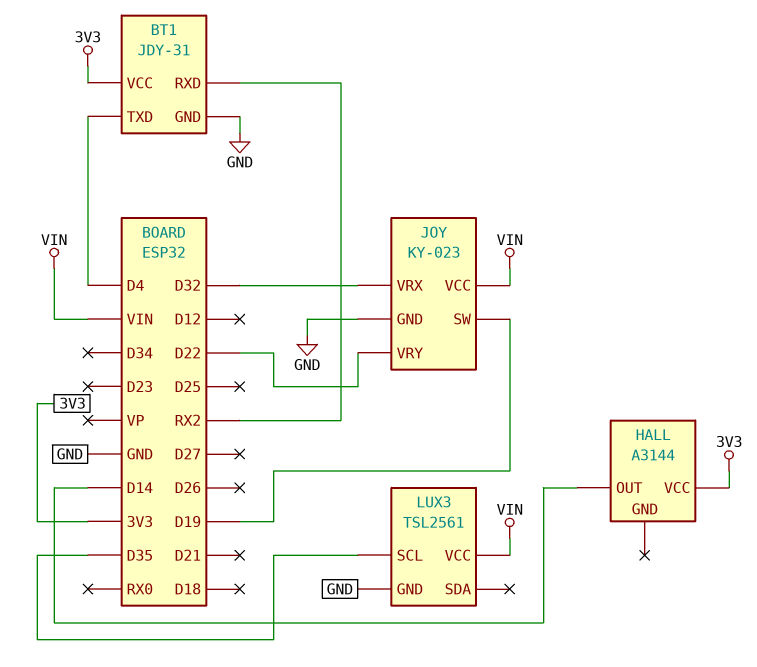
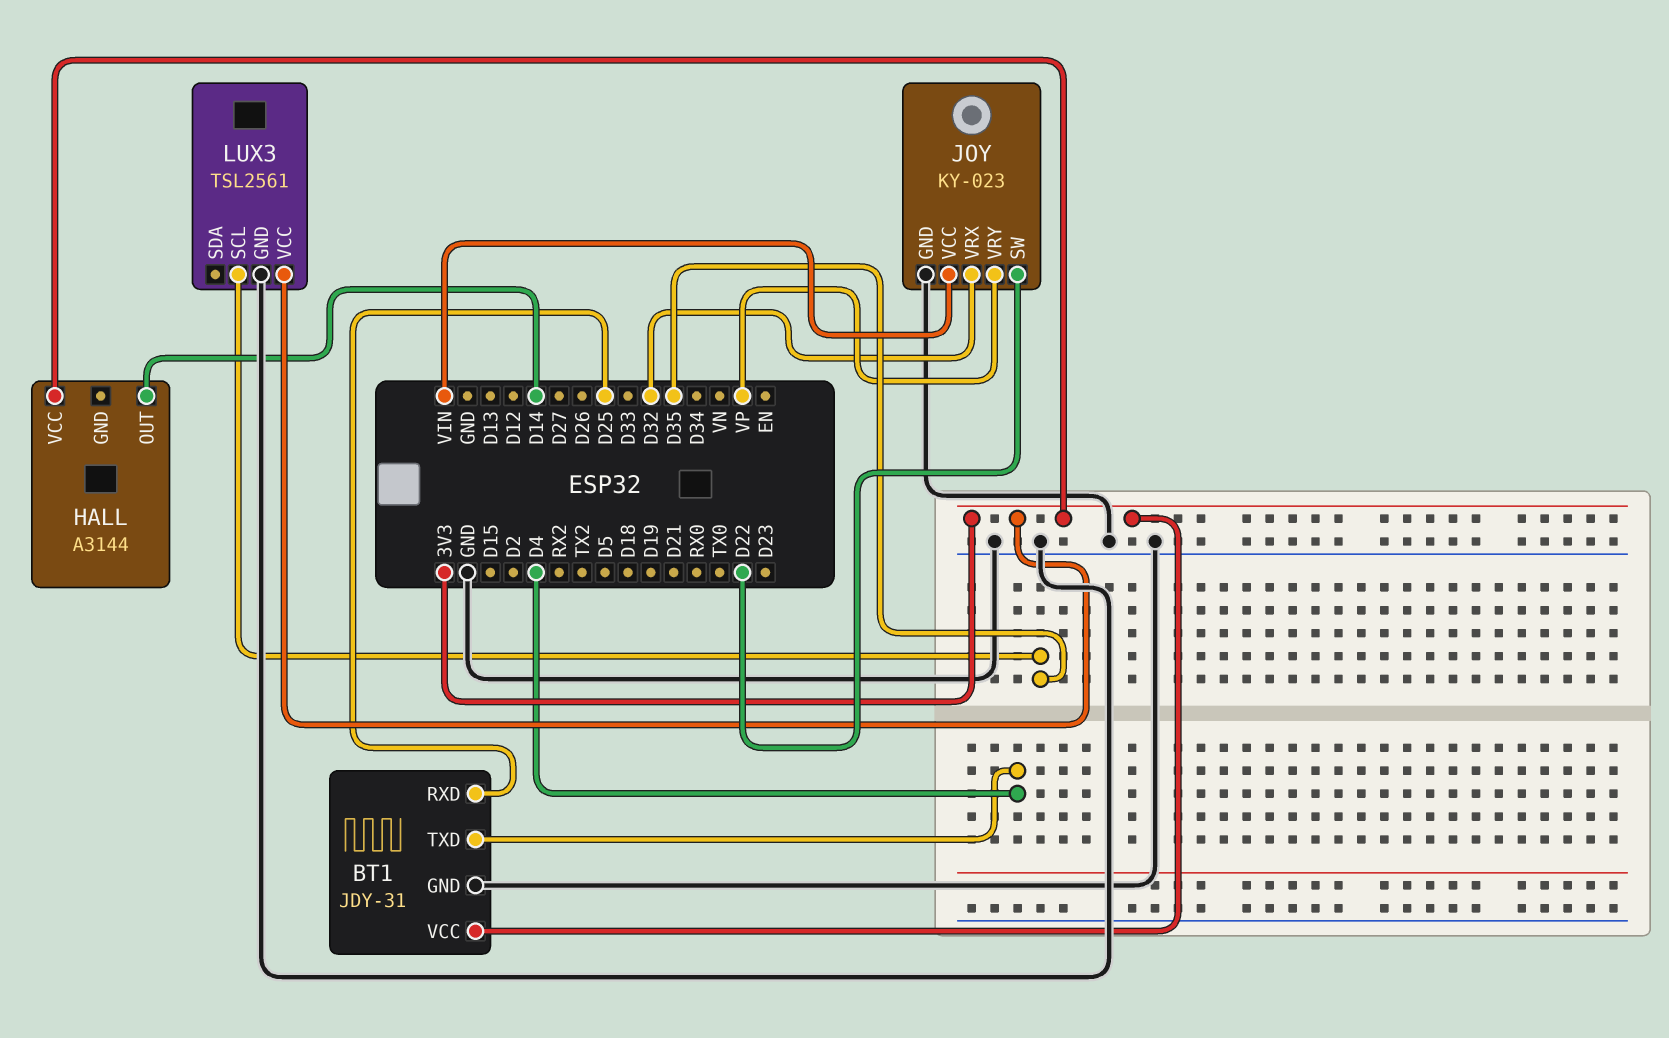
BT1 pin RXD: RX2 -> D25
JOY pin SW: D19 -> D22
JOY pin VRY: D22 -> VP
LUX3 pin VCC: VIN -> 3V3

